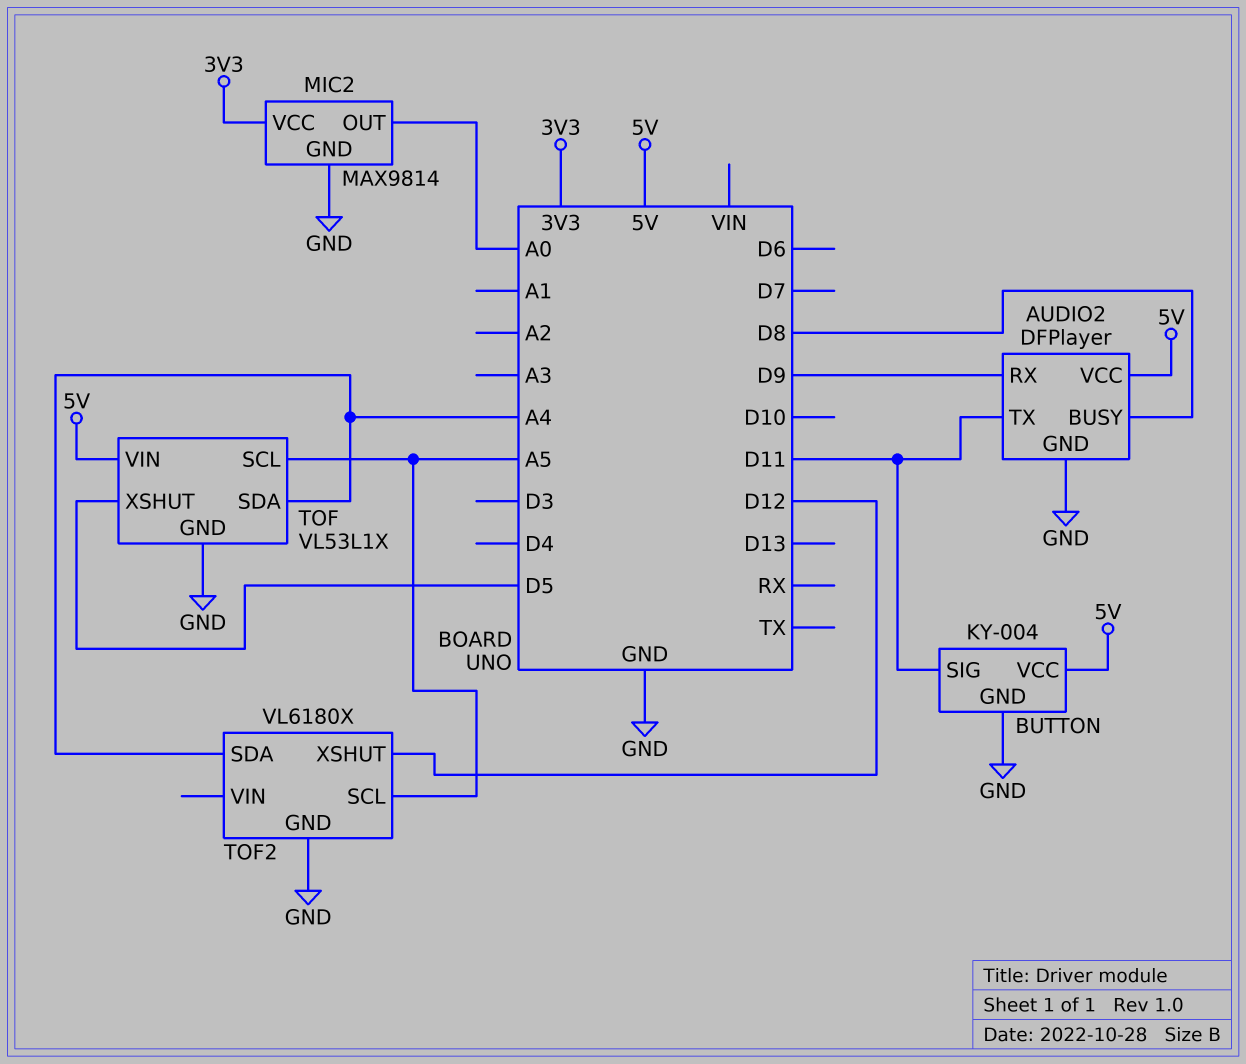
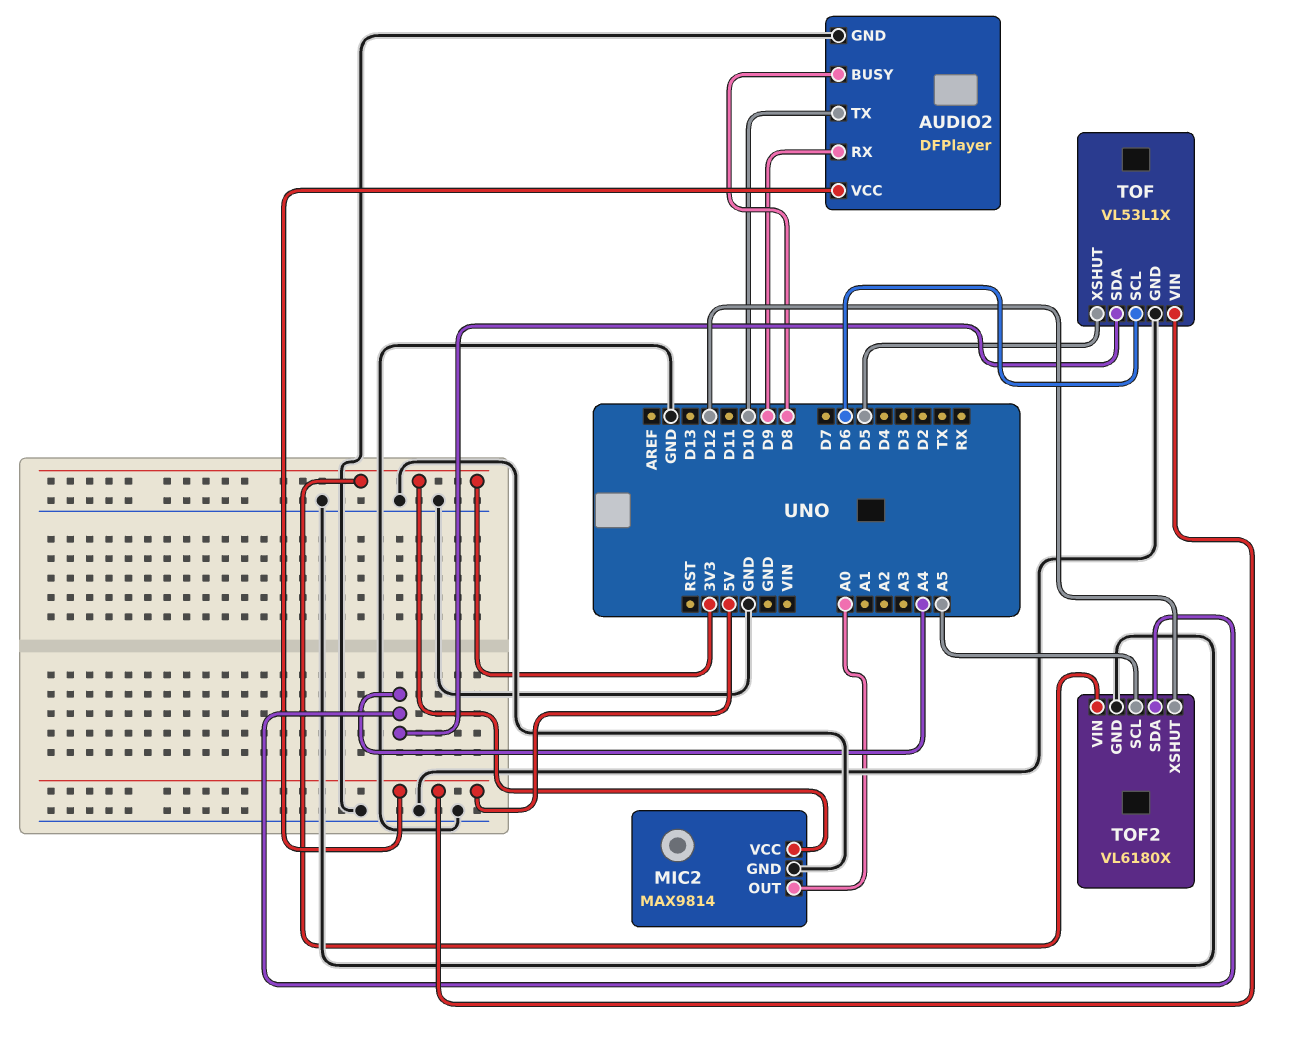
AUDIO2 pin TX: D11 -> D10
BUTTON: KY-004 -> none
BUTTON pin GND: GND -> none
BUTTON pin SIG: D11 -> none
BUTTON pin VCC: 5V -> none
TOF pin SCL: A5 -> D6
TOF2 pin VIN: none -> 3V3

